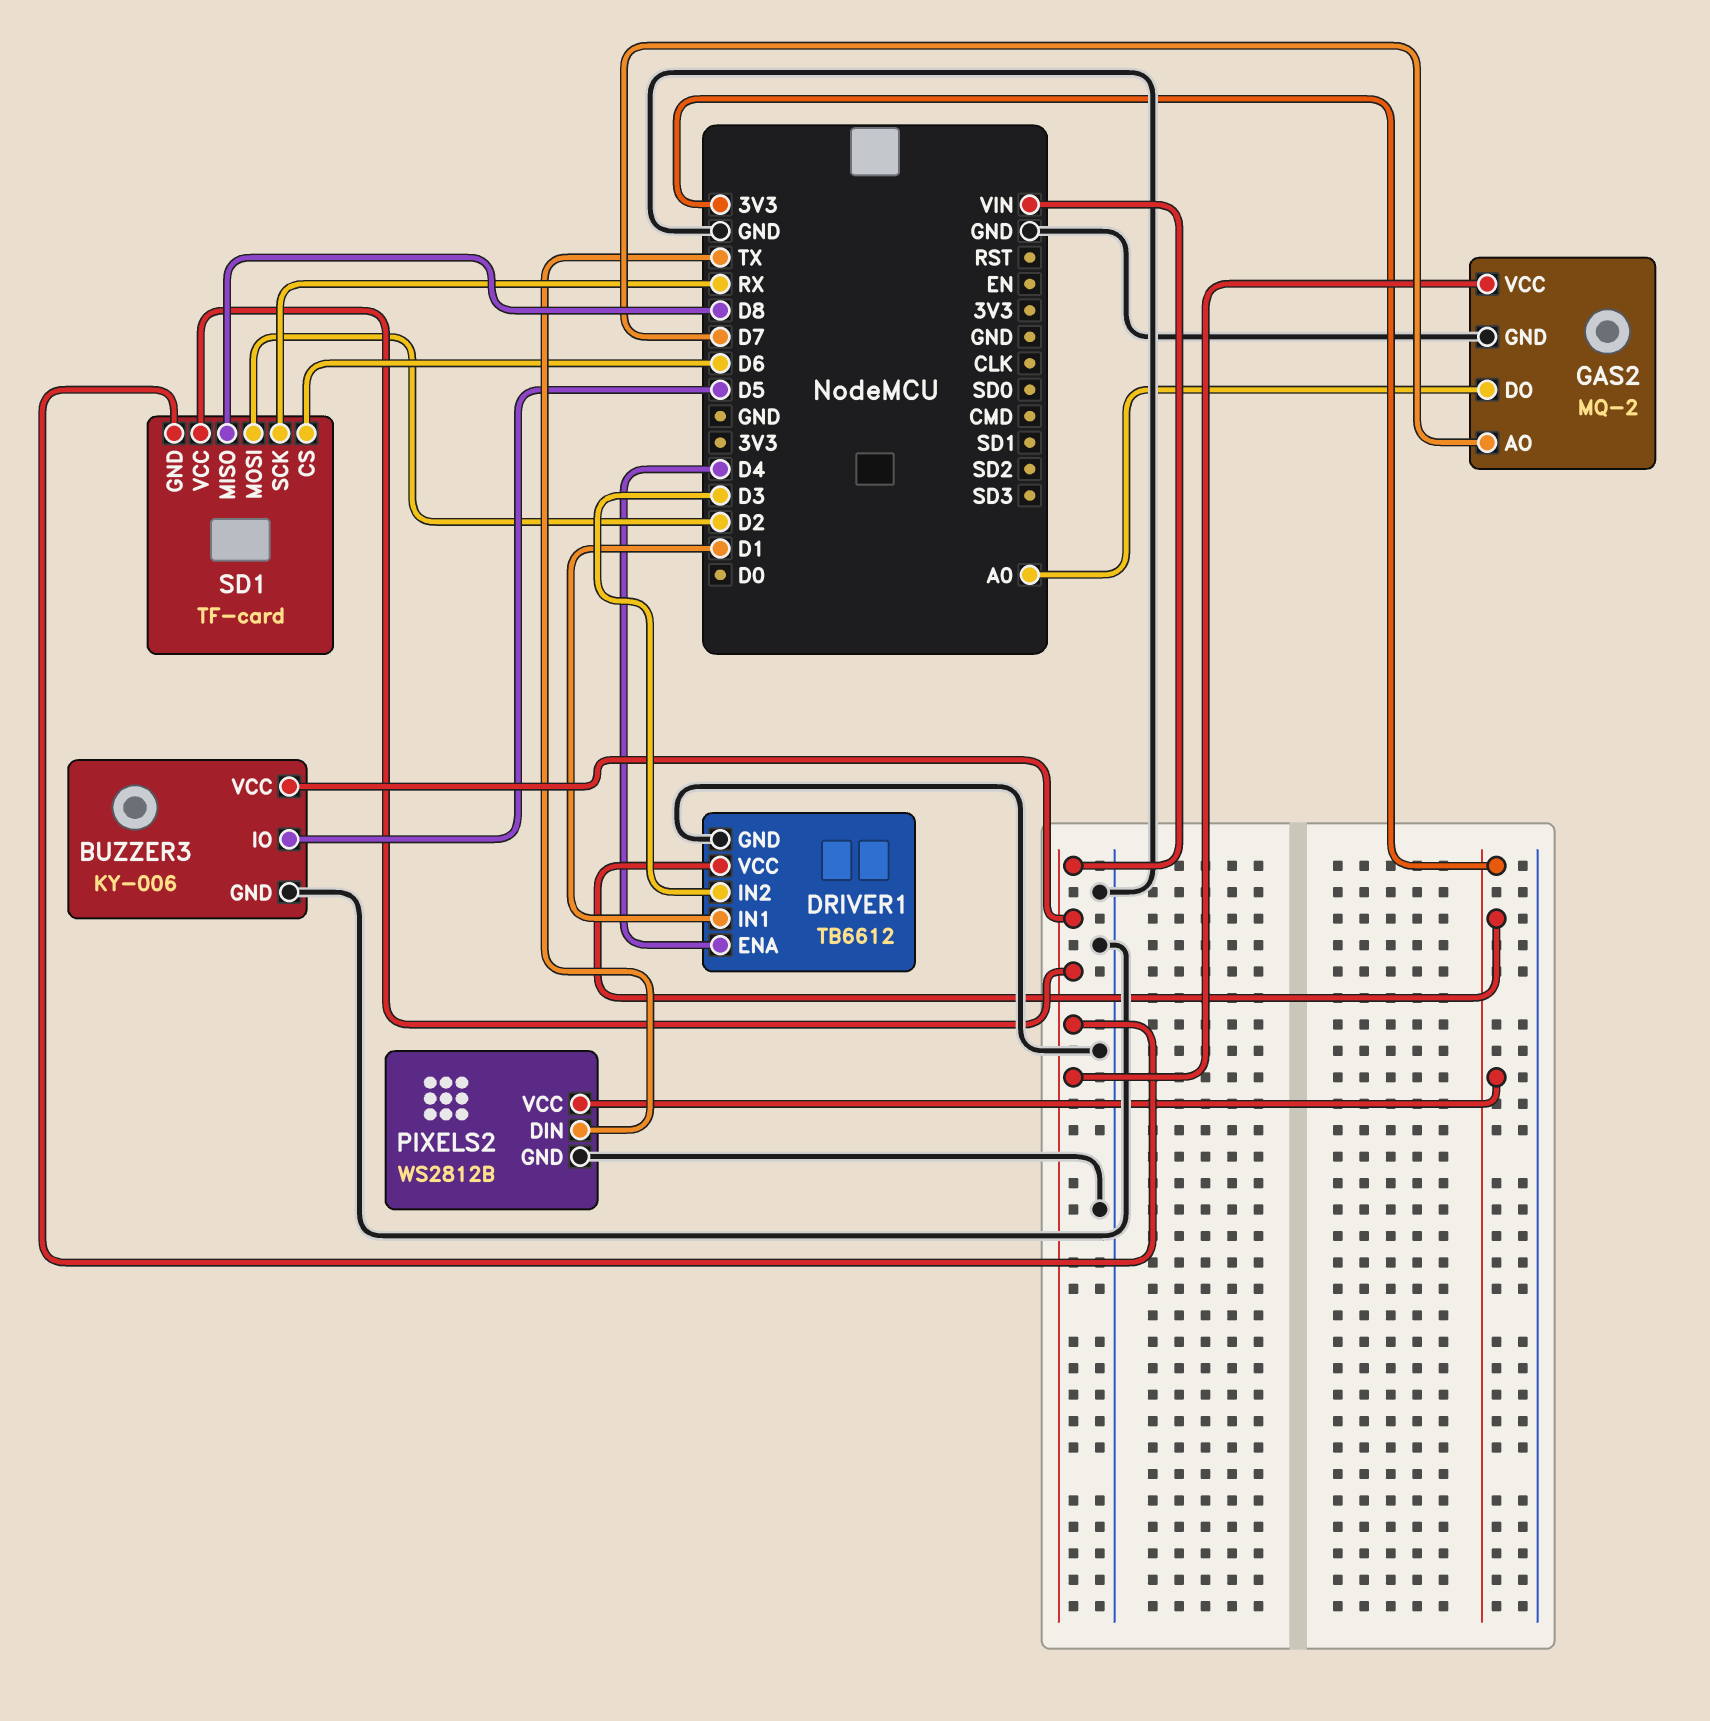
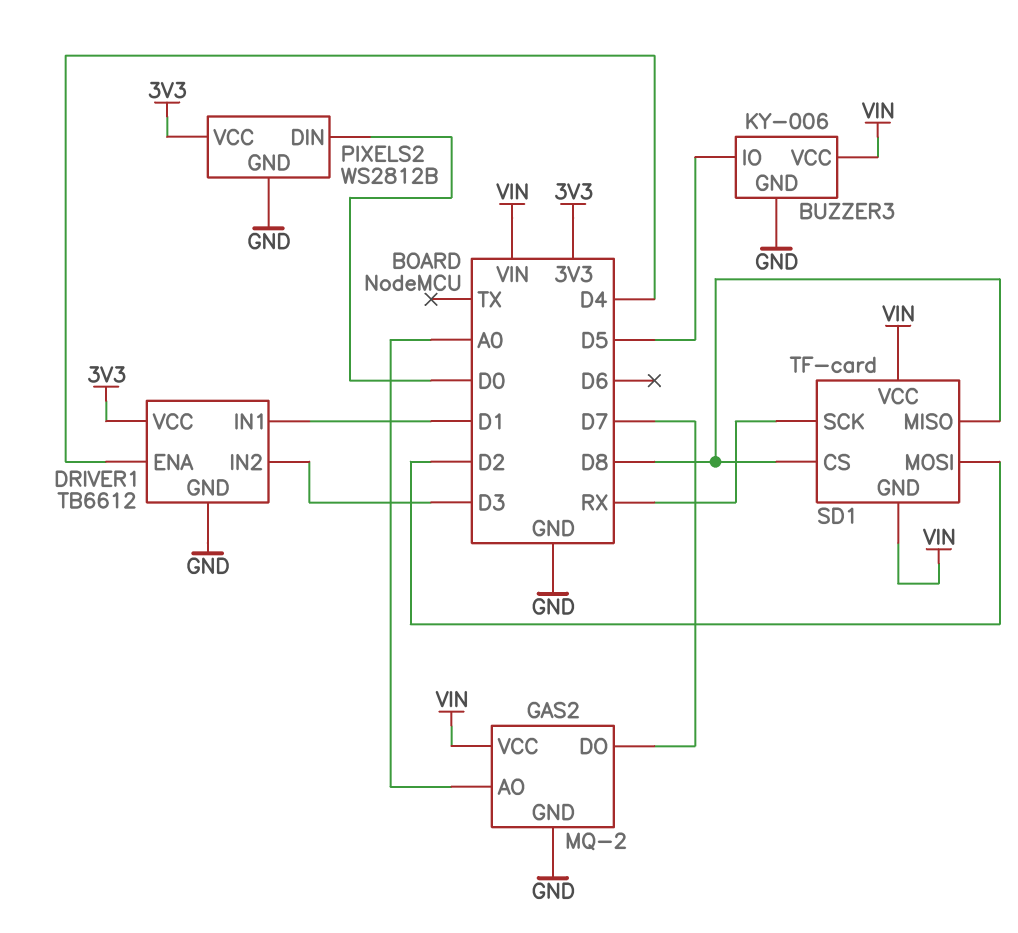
GAS2 pin AO: D7 -> A0
GAS2 pin DO: A0 -> D7
PIXELS2 pin DIN: TX -> D0
SD1 pin CS: D6 -> D8

